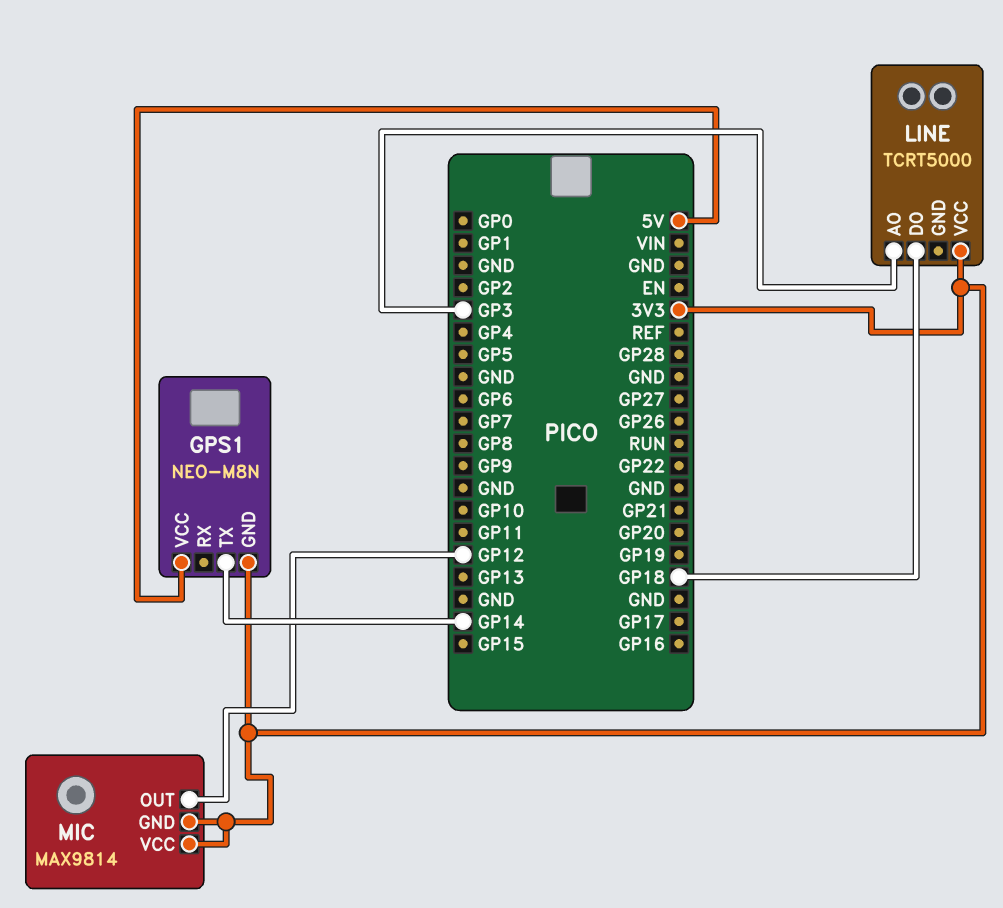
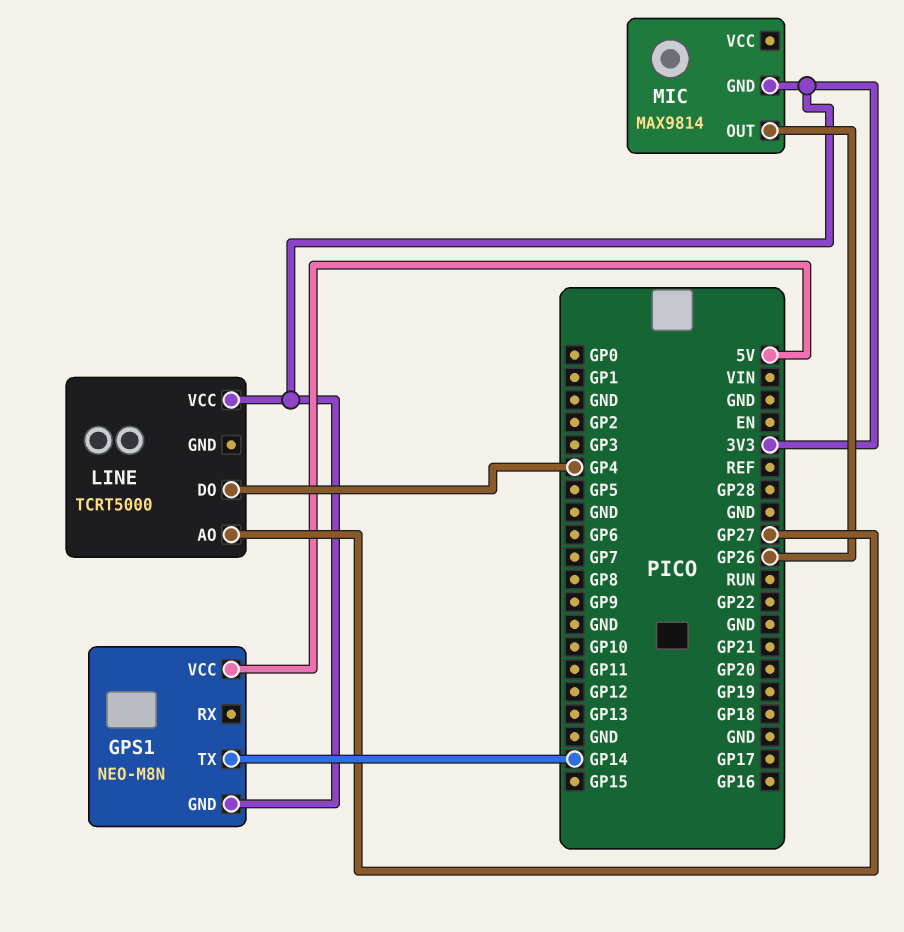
LINE pin AO: GP3 -> GP27
LINE pin DO: GP18 -> GP4
MIC pin OUT: GP12 -> GP26
MIC pin VCC: 3V3 -> none

